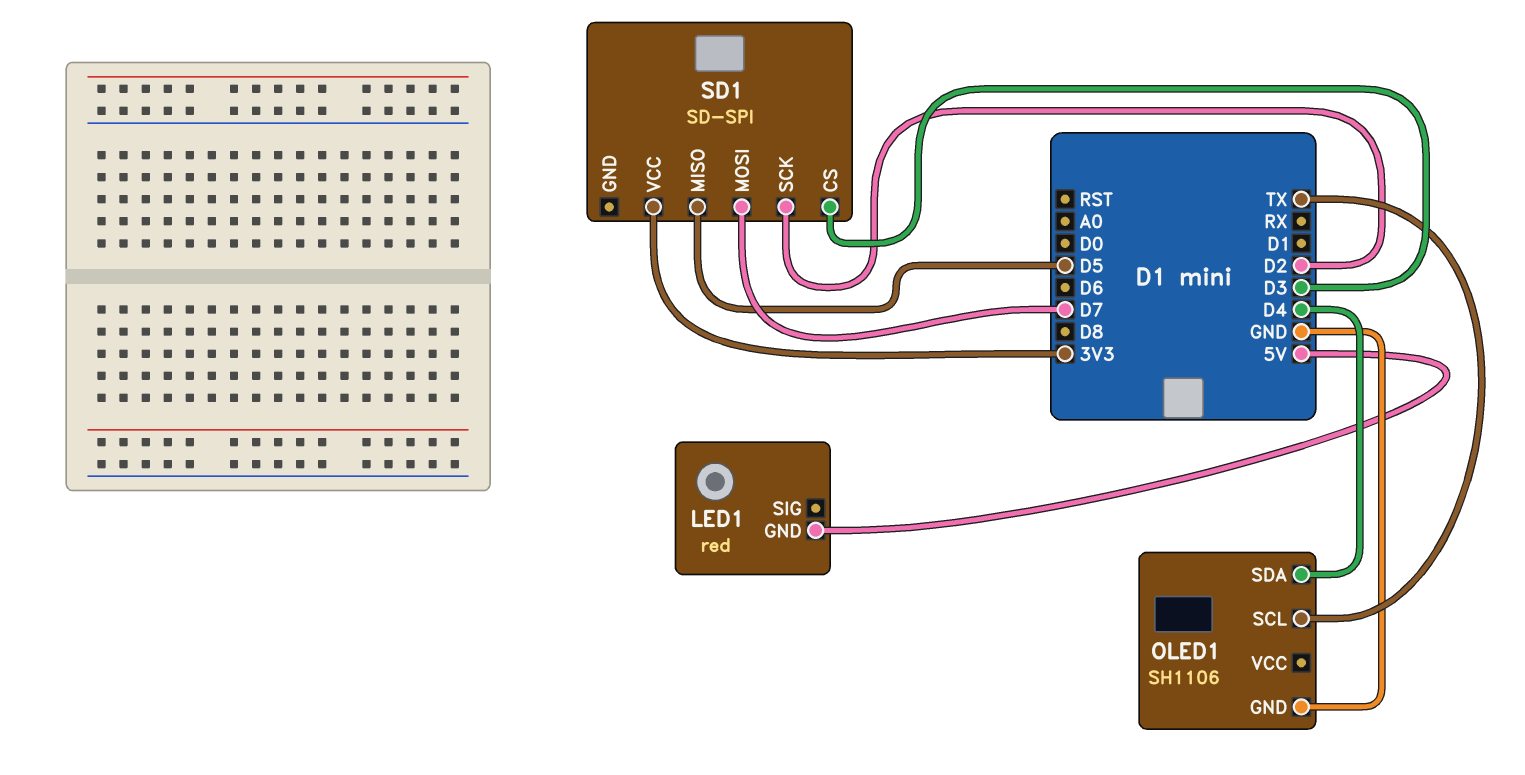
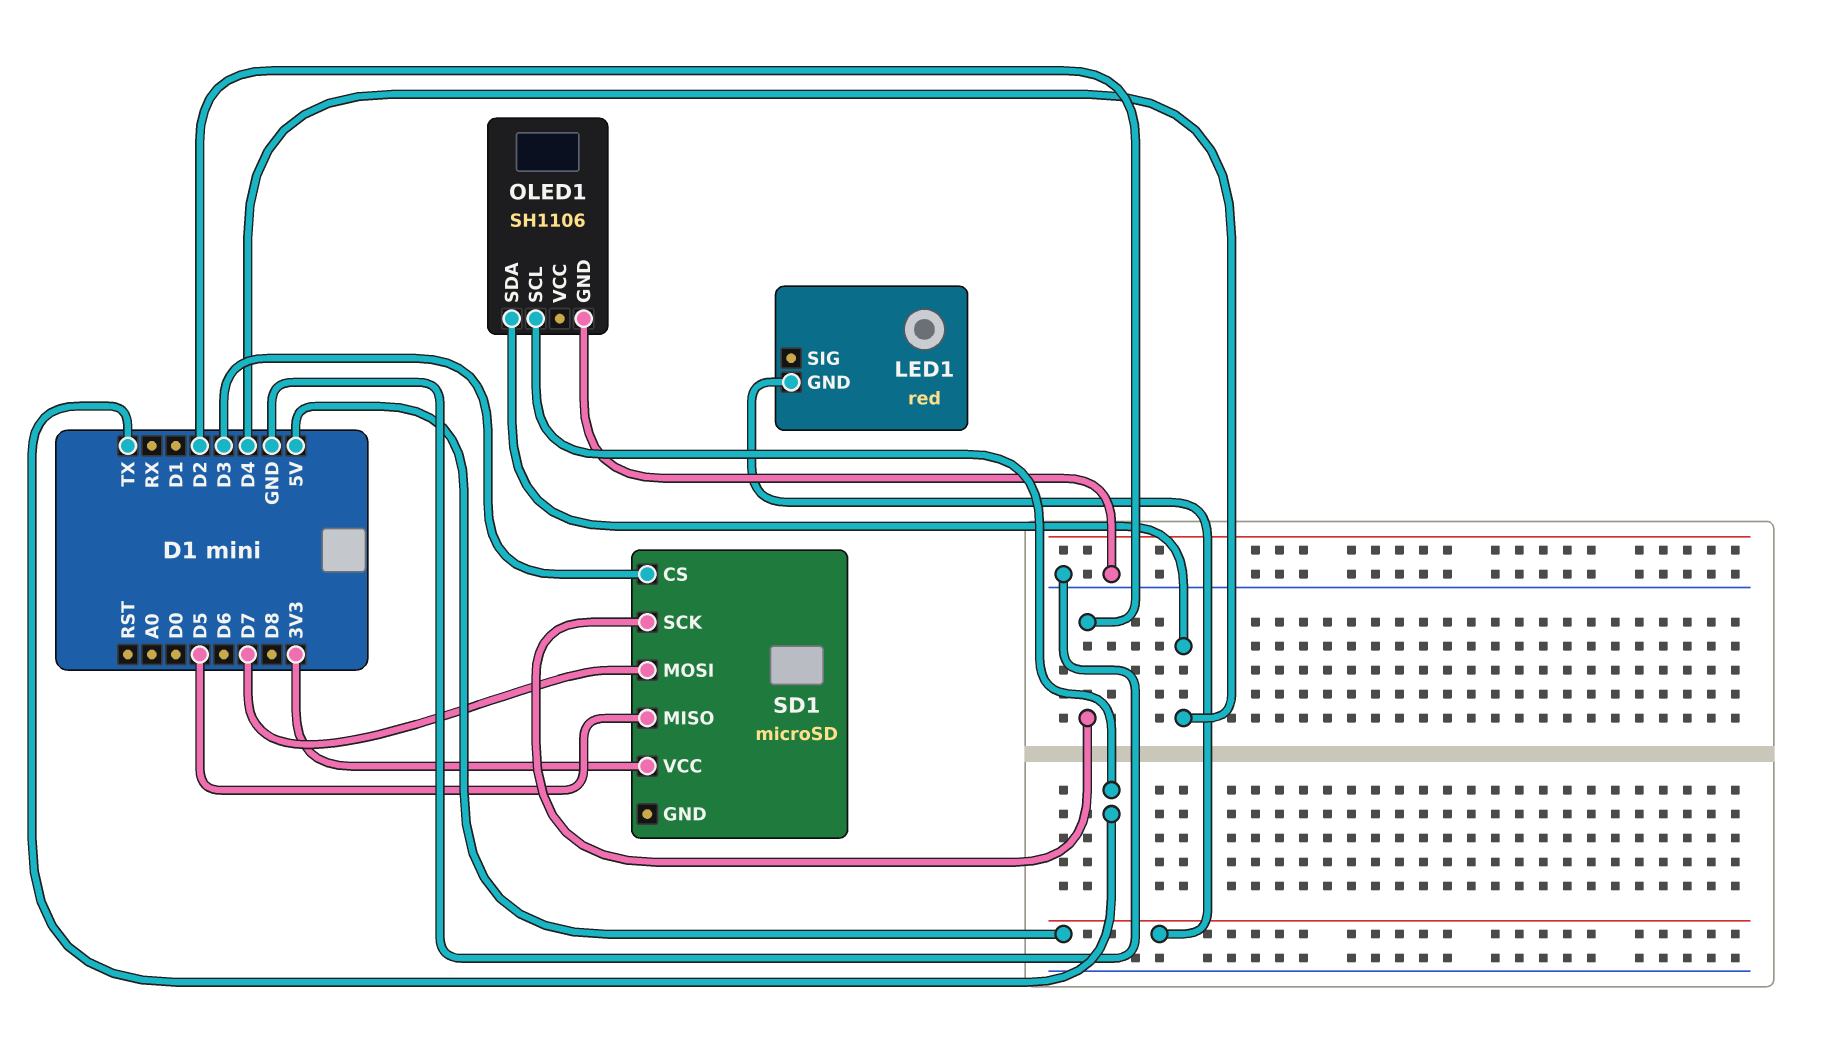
SD1: SD-SPI -> microSD

